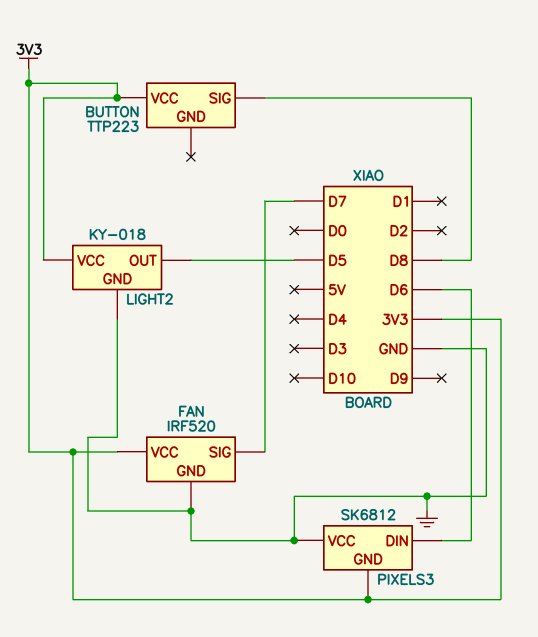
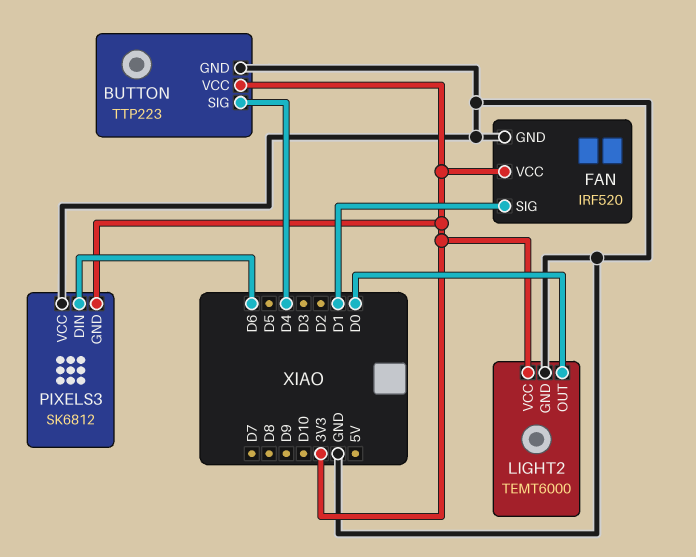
BUTTON pin GND: none -> GND
BUTTON pin SIG: D8 -> D4
FAN pin SIG: D7 -> D1
LIGHT2: KY-018 -> TEMT6000
LIGHT2 pin OUT: D5 -> D0

